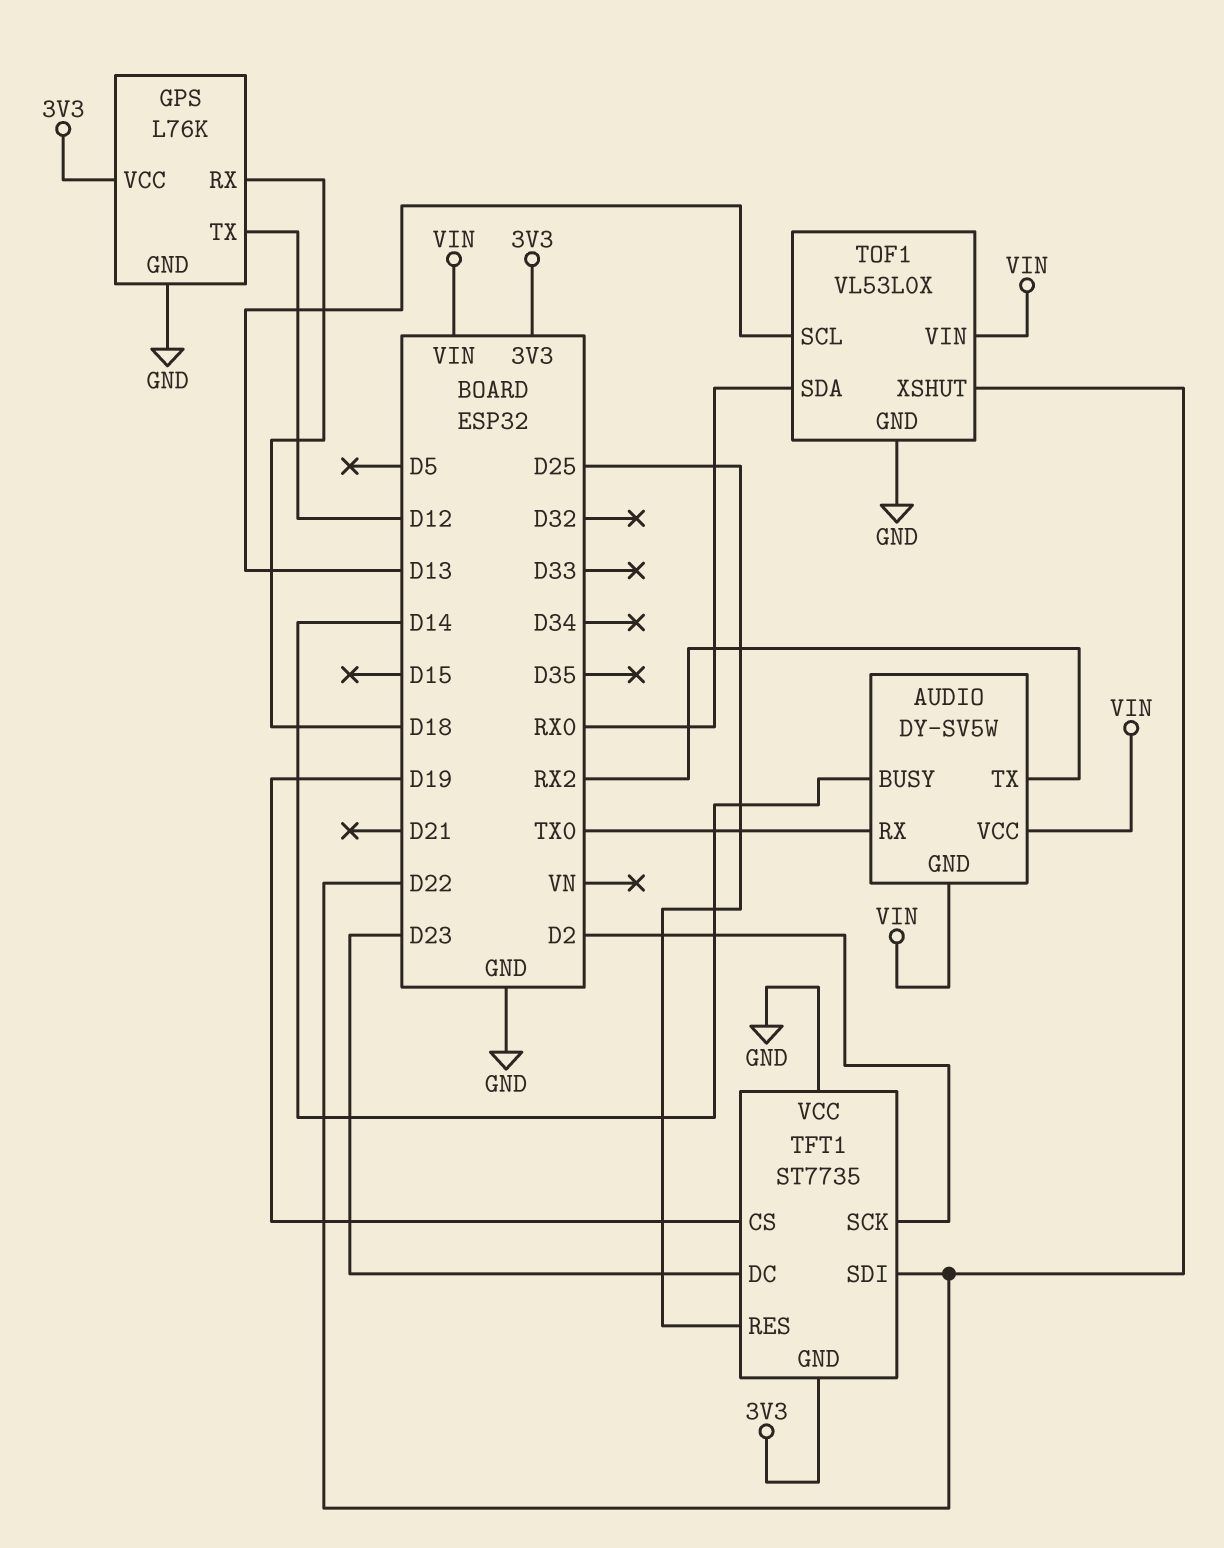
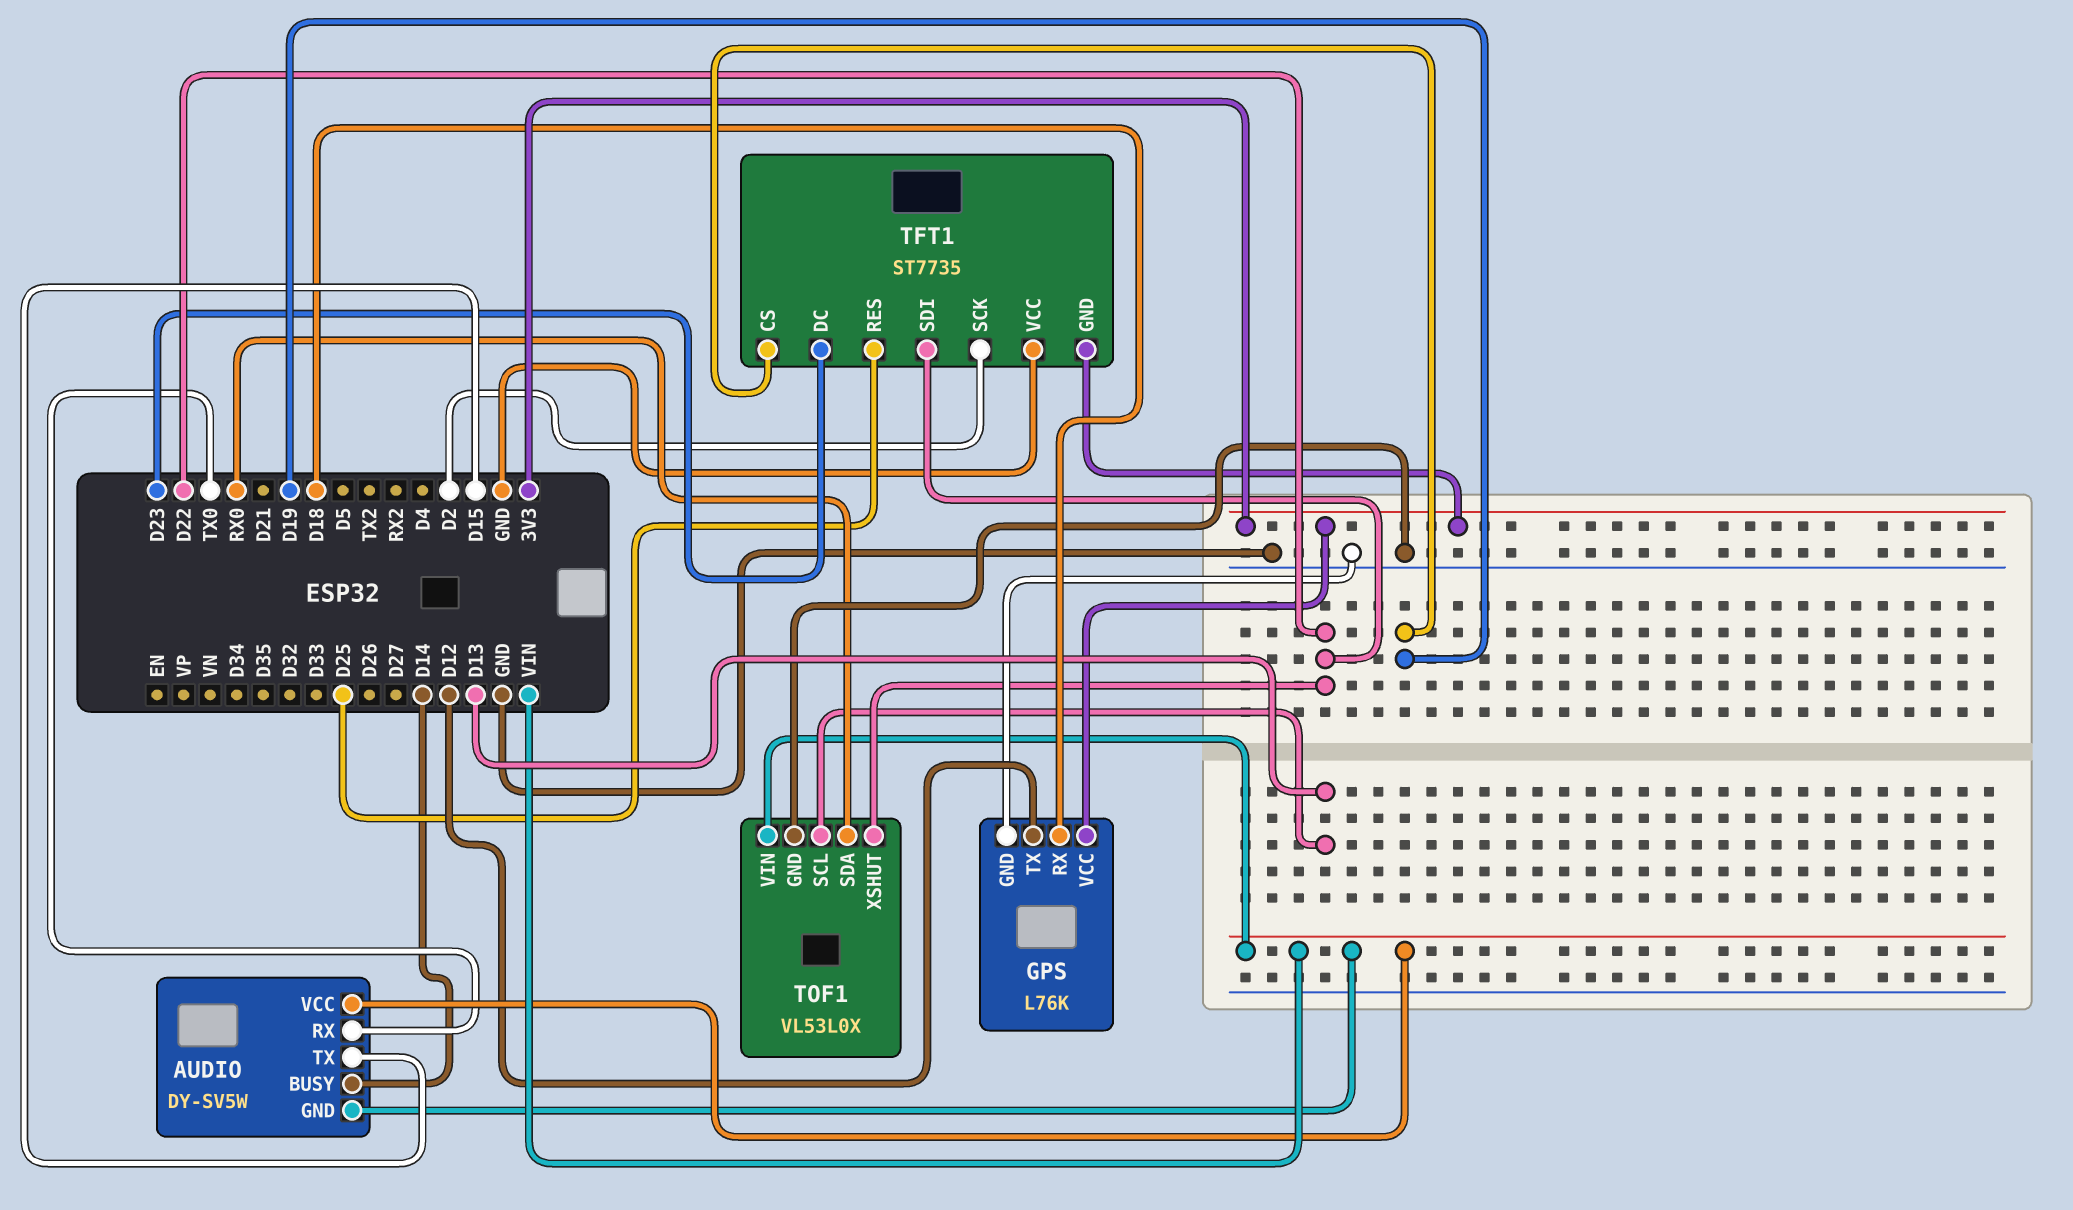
AUDIO pin TX: RX2 -> D15

